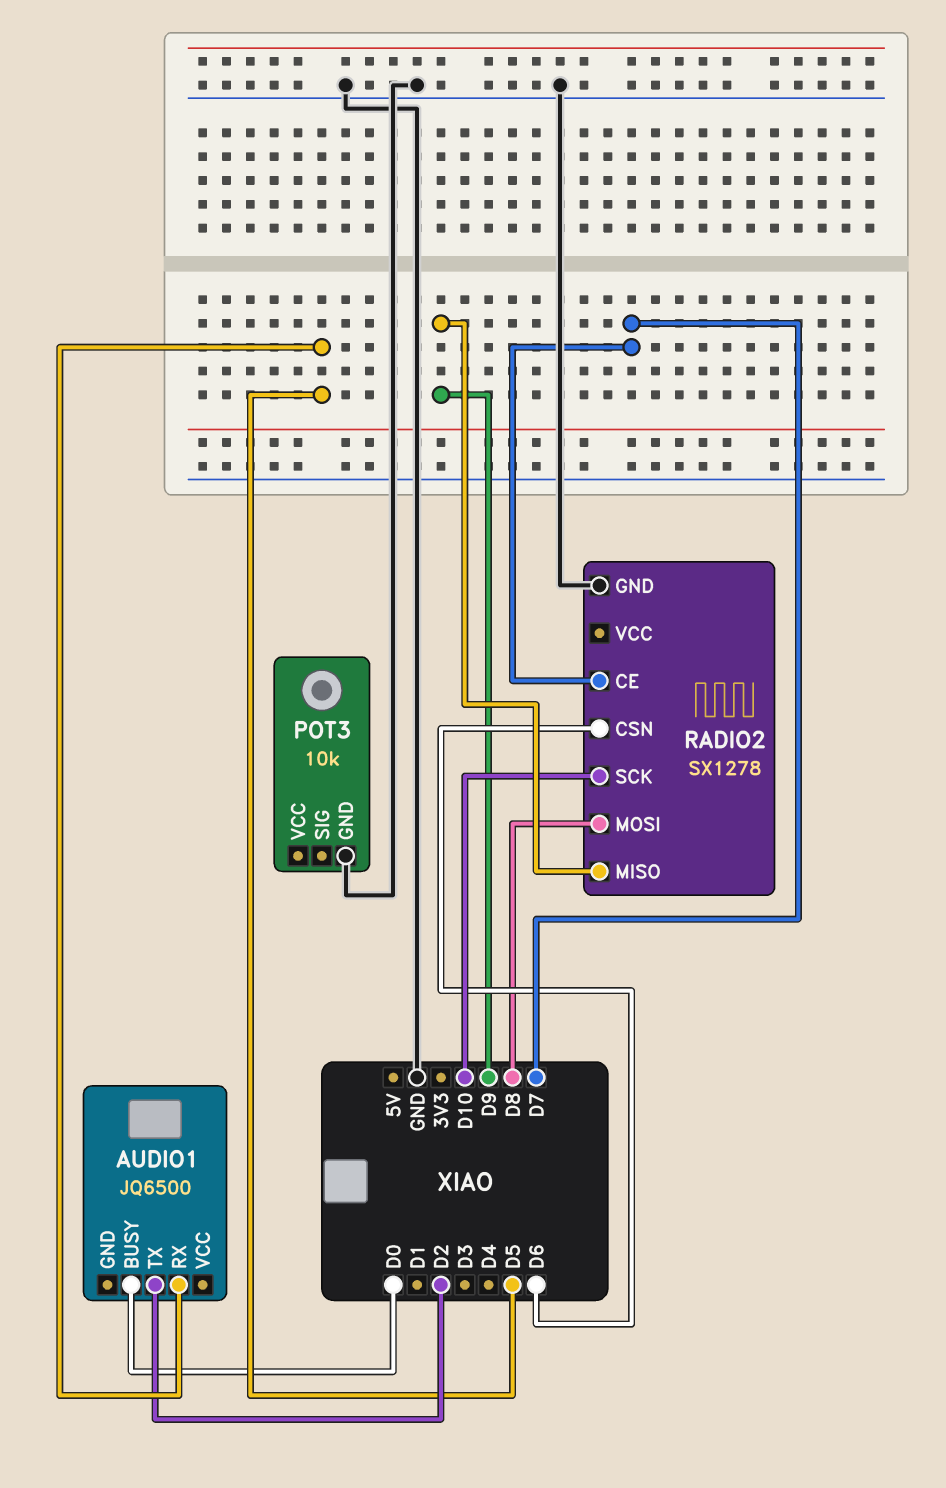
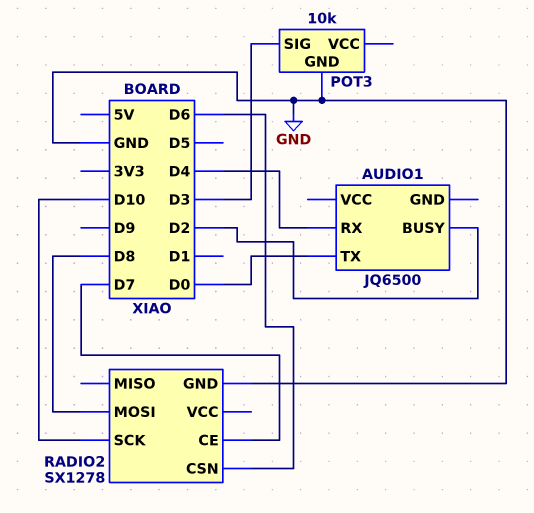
AUDIO1 pin BUSY: D0 -> D2
AUDIO1 pin RX: D5 -> D4
AUDIO1 pin TX: D2 -> D0
POT3 pin SIG: none -> D3
RADIO2 pin MISO: D9 -> none

